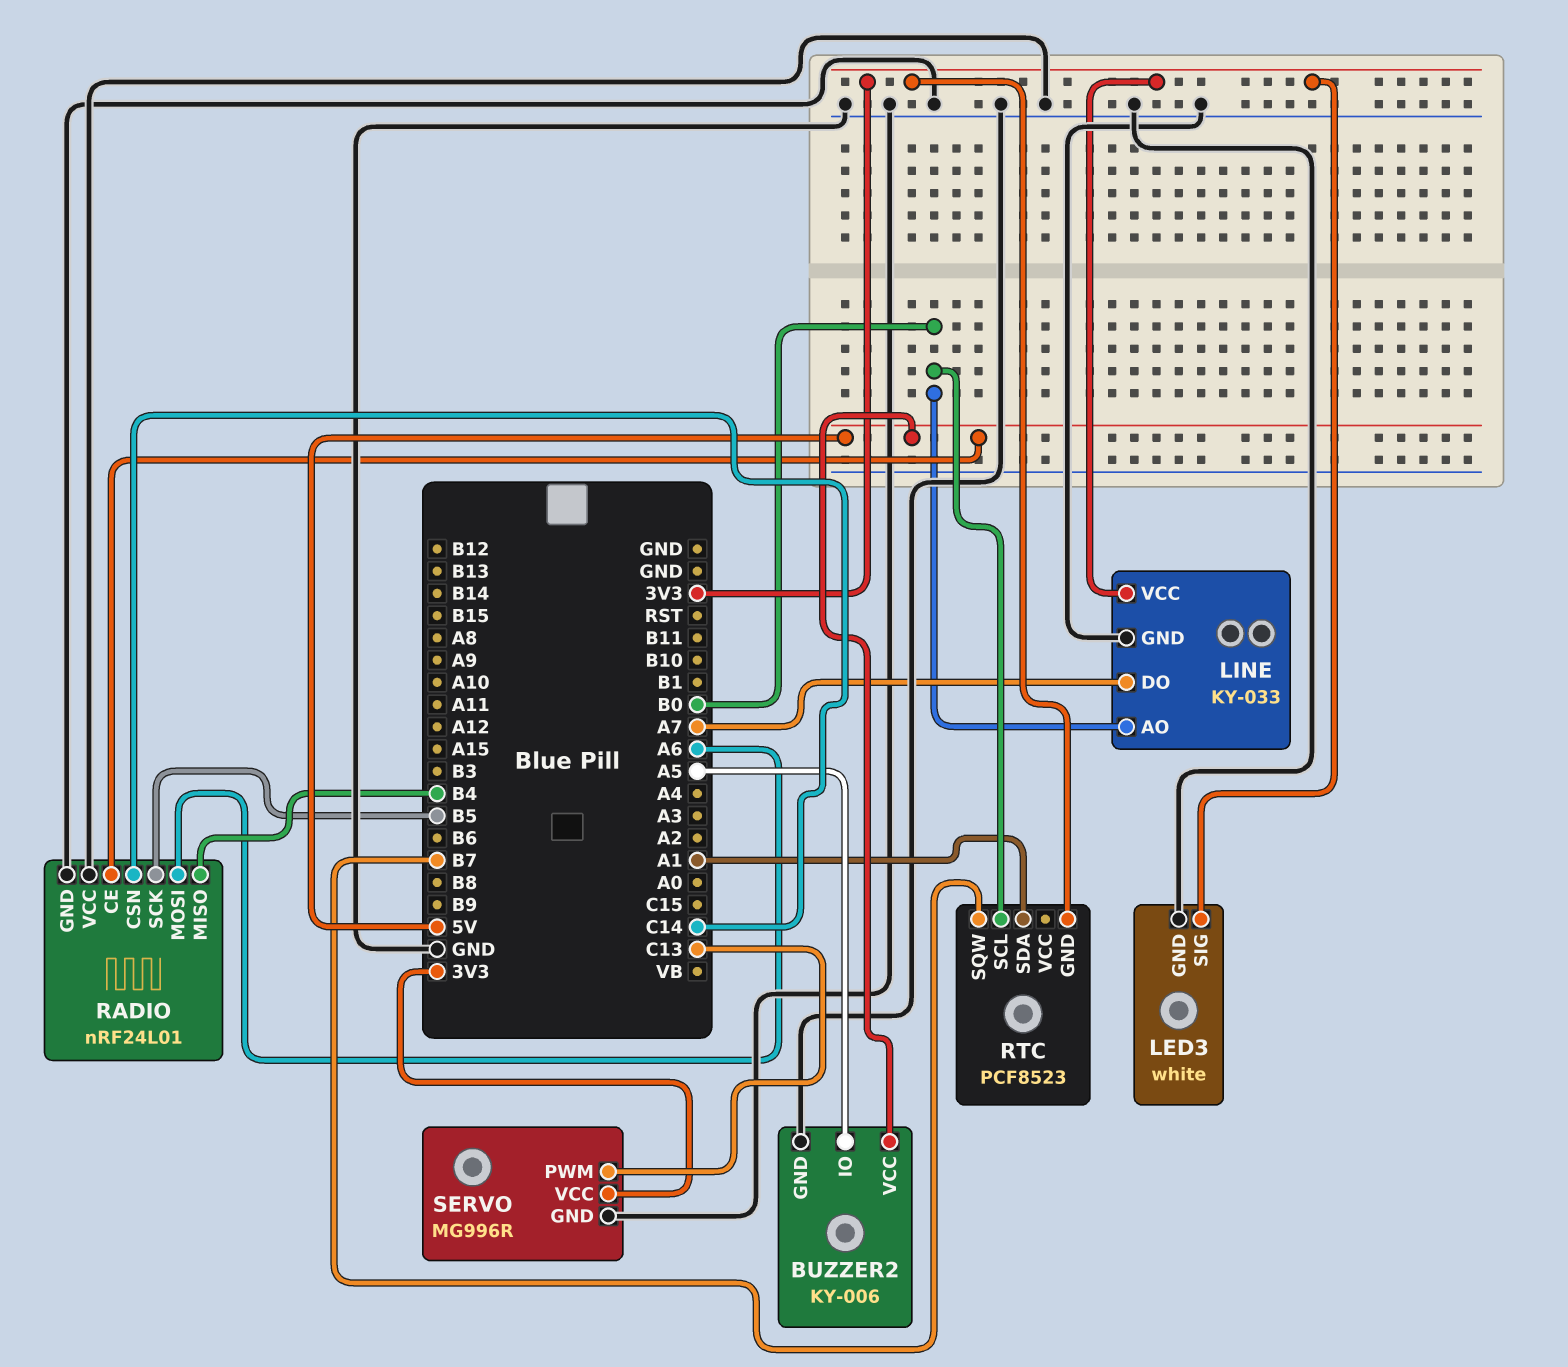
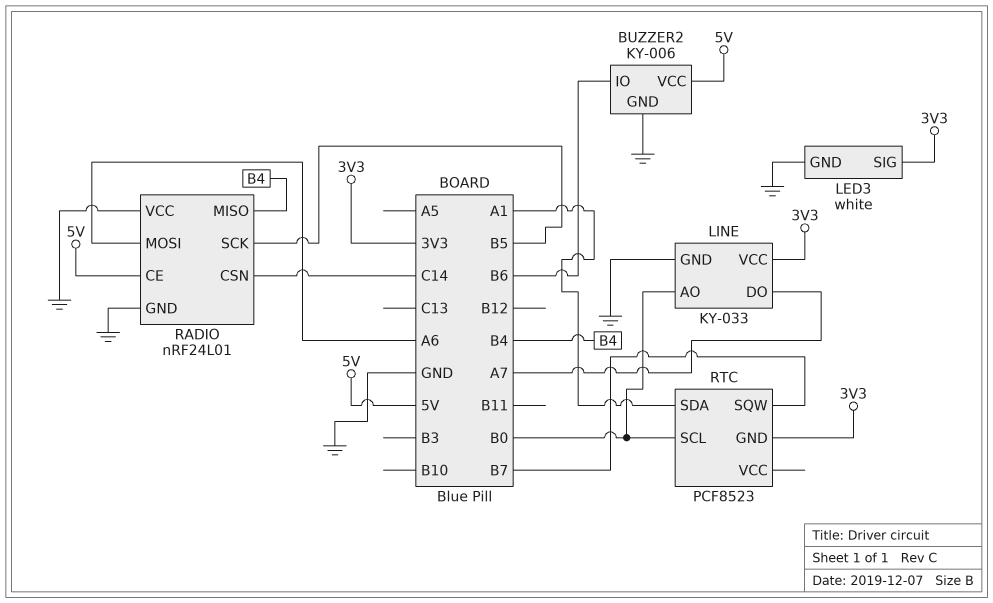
BUZZER2 pin IO: A5 -> B6
SERVO: MG996R -> none
SERVO pin GND: GND -> none
SERVO pin PWM: C13 -> none
SERVO pin VCC: 3V3 -> none

